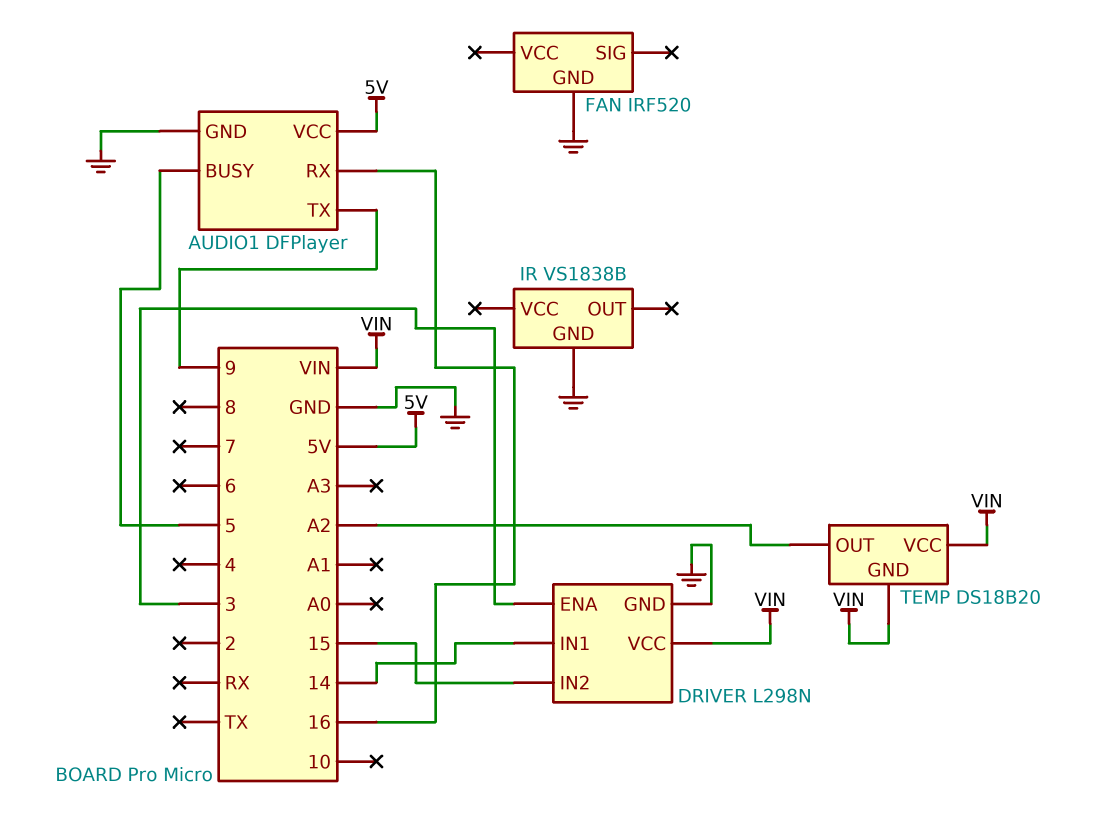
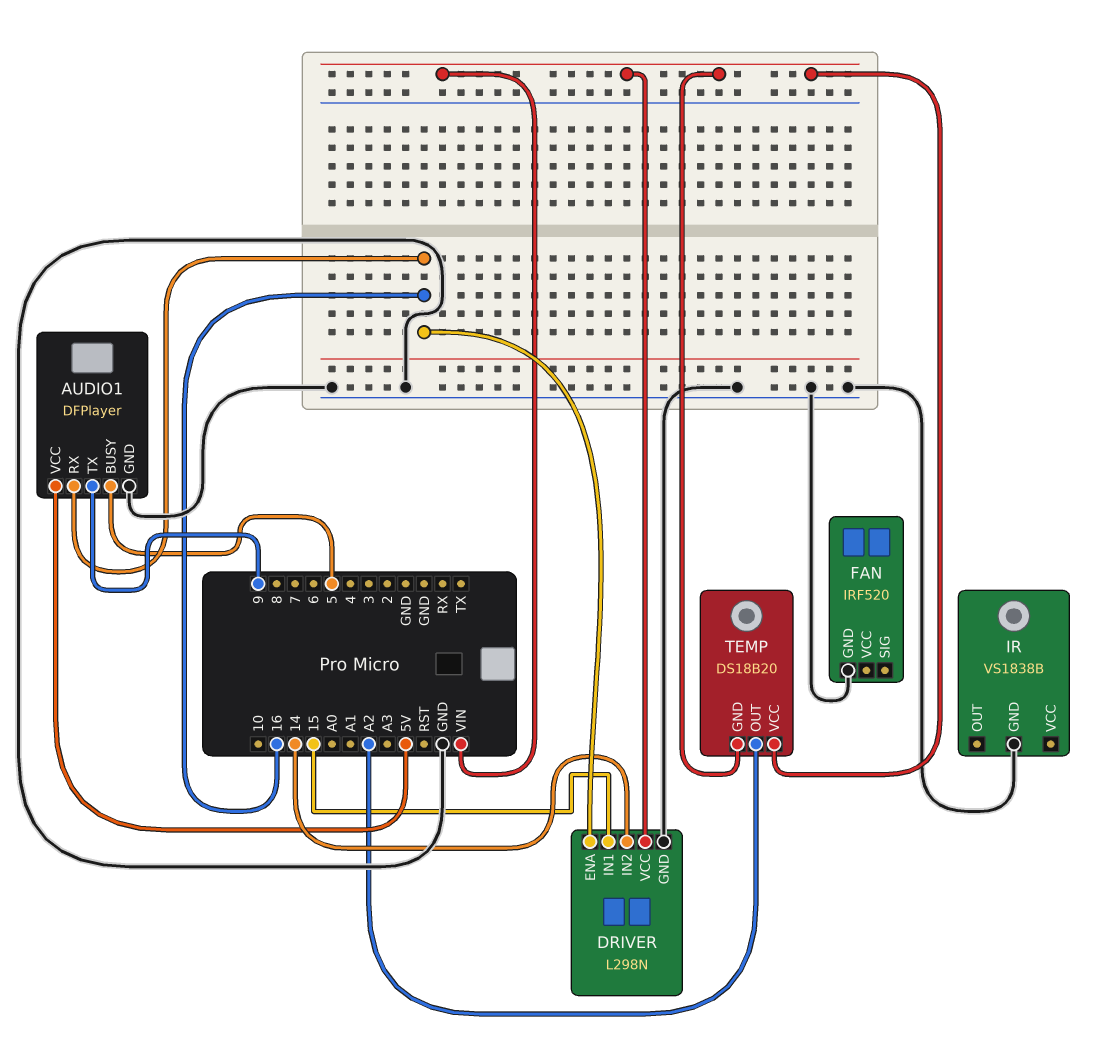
DRIVER pin ENA: 3 -> 16
DRIVER pin IN1: 14 -> 15
DRIVER pin IN2: 15 -> 14

